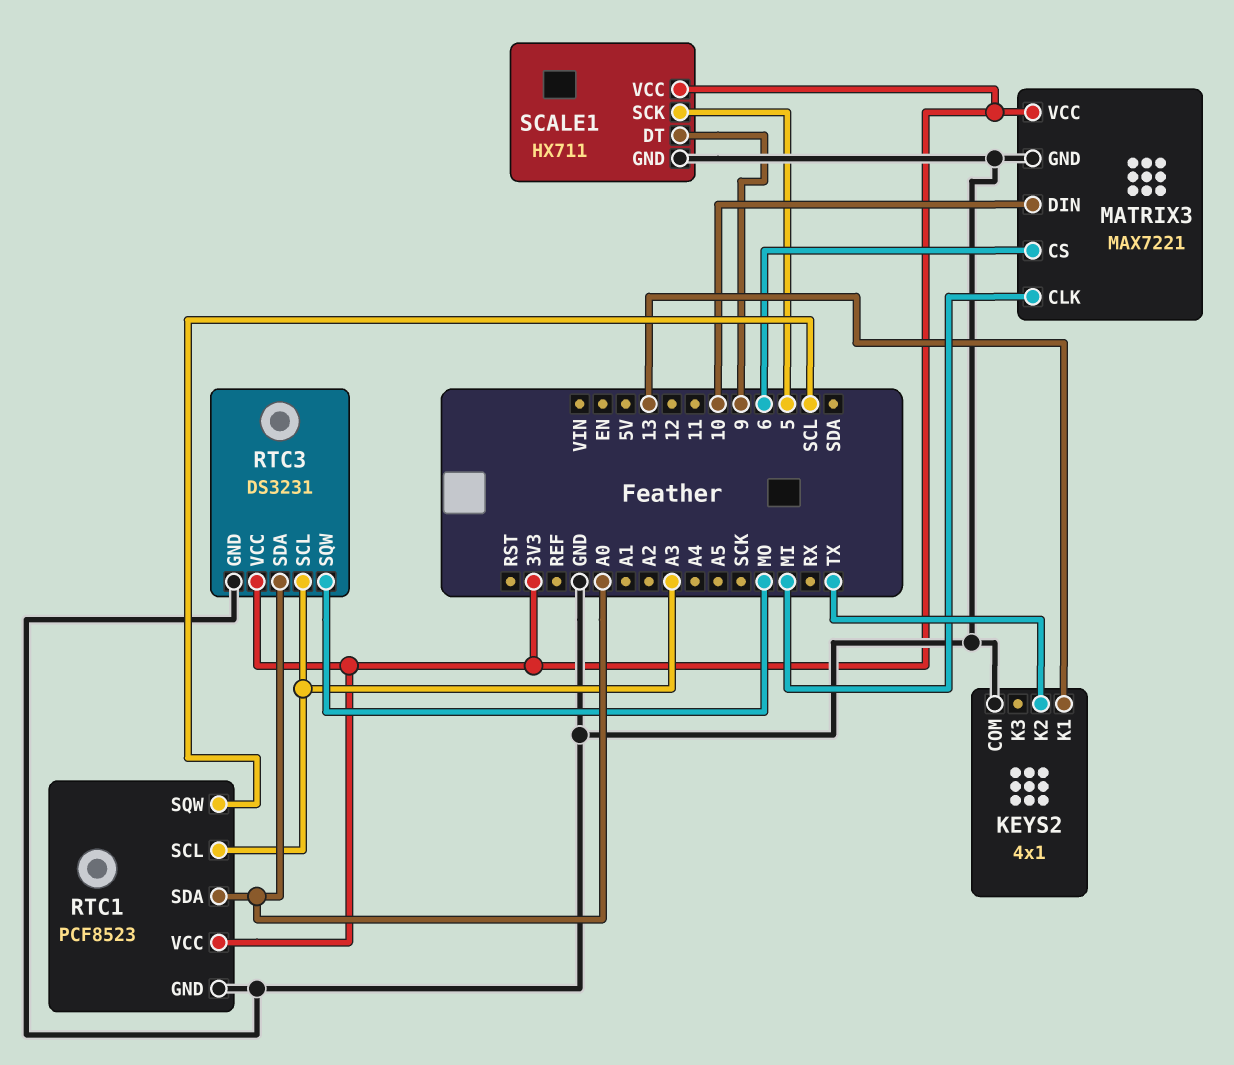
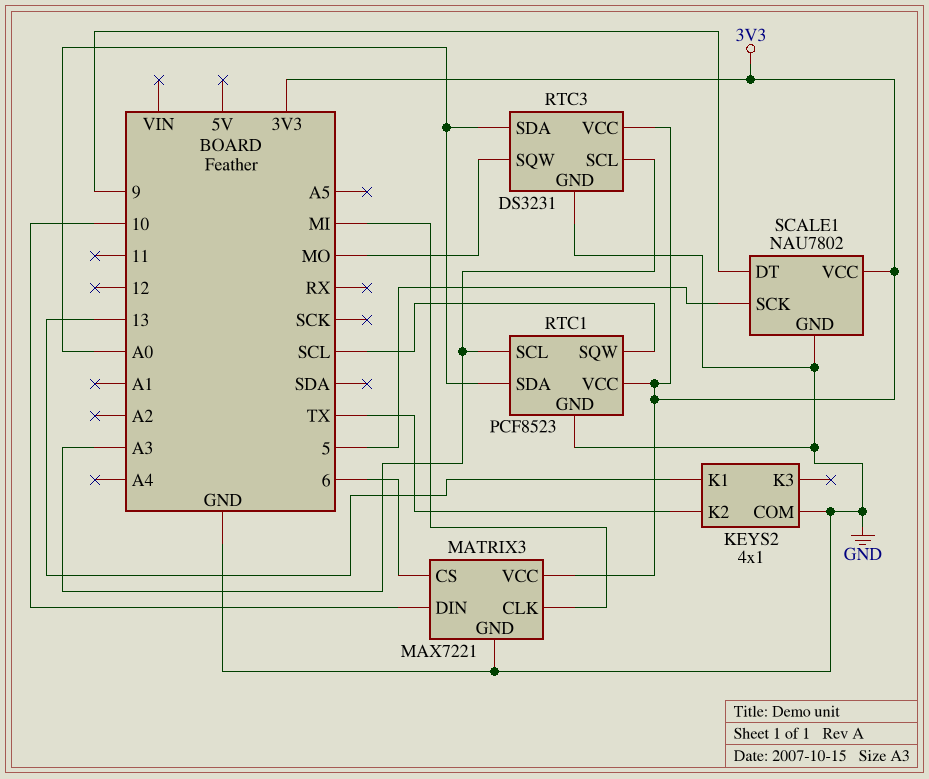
SCALE1: HX711 -> NAU7802

